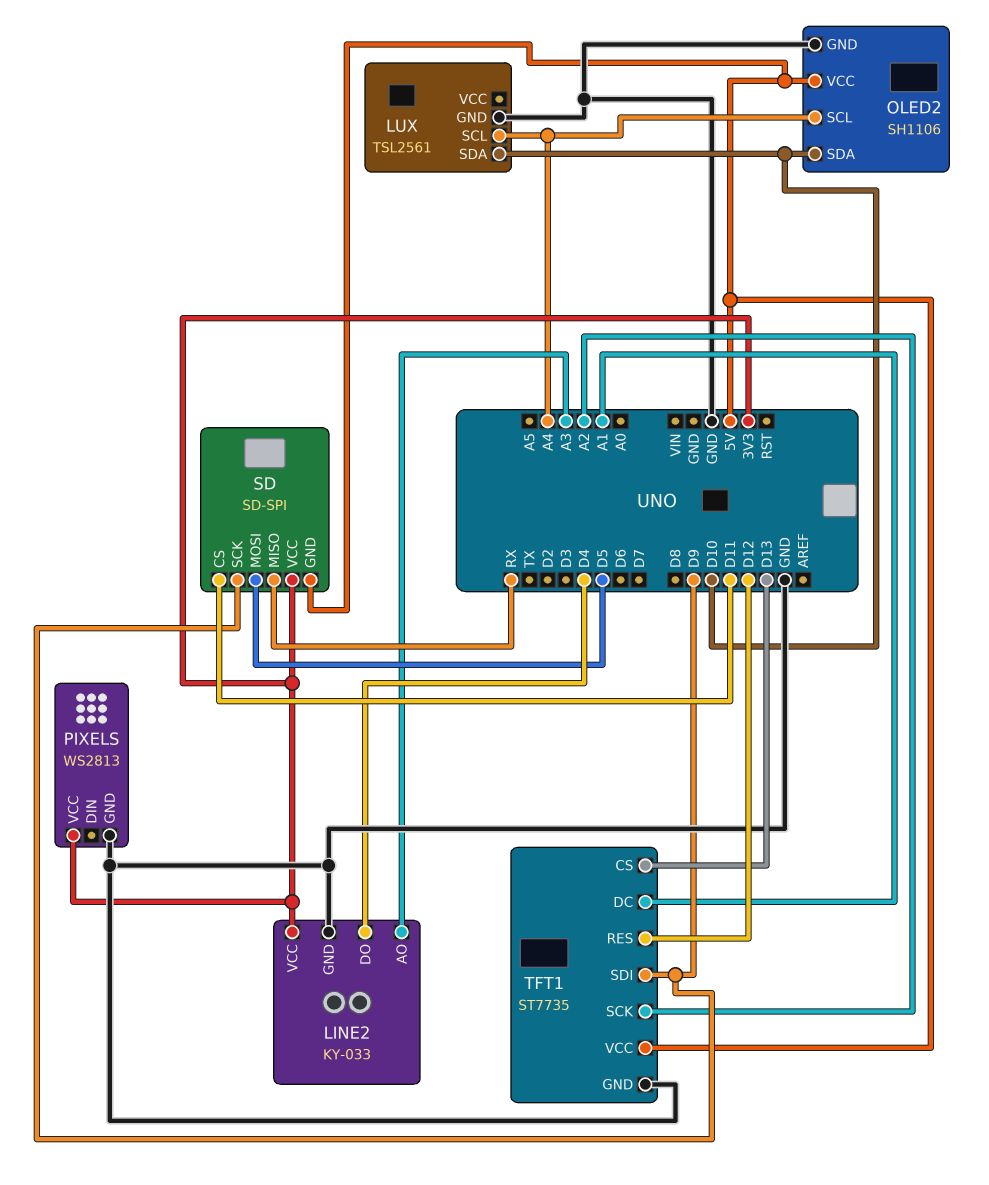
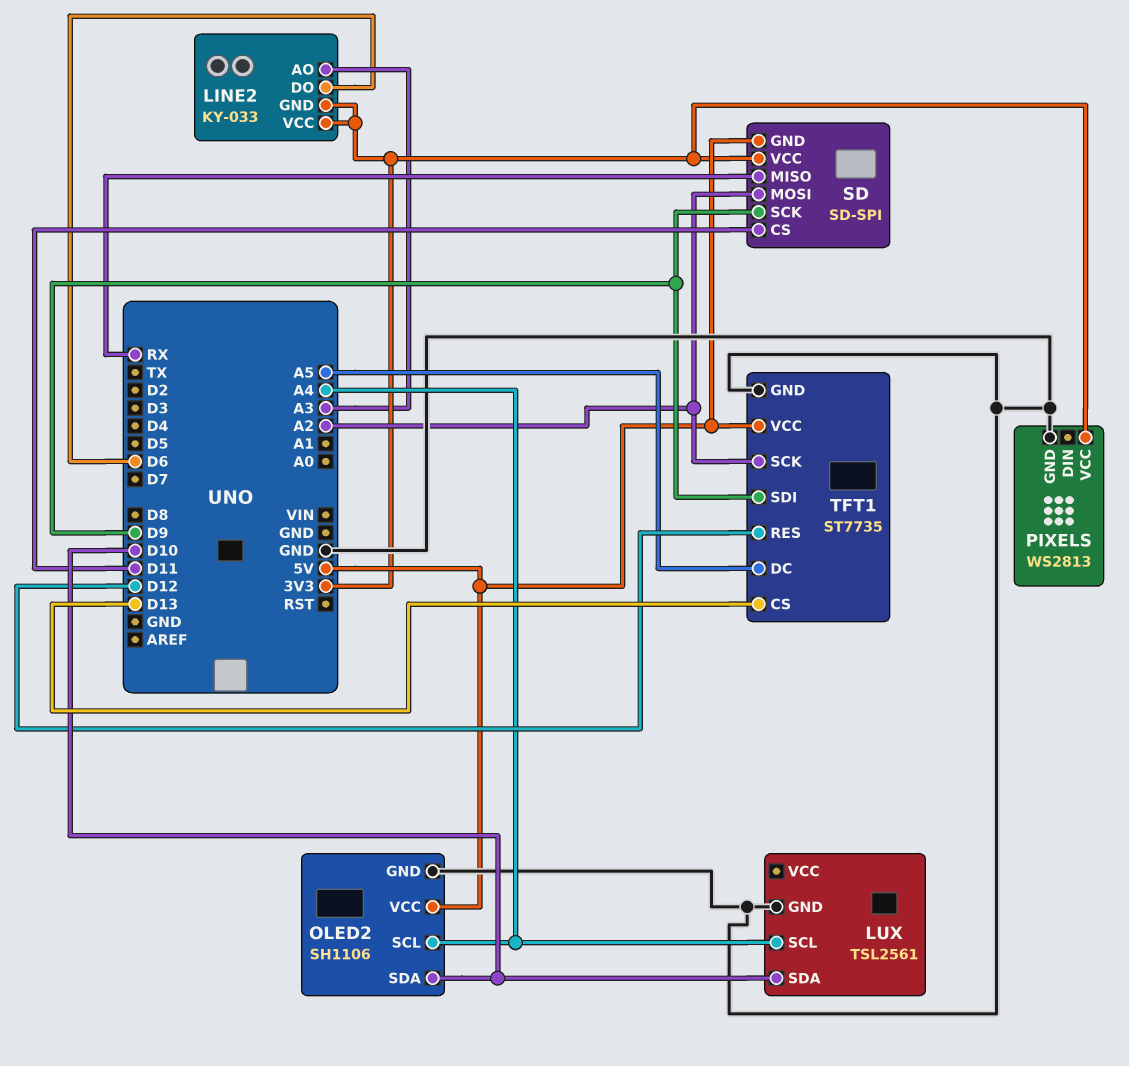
LINE2 pin DO: D4 -> D6
LINE2 pin GND: GND -> 3V3
SD pin MOSI: D5 -> A2
TFT1 pin DC: A1 -> A5

